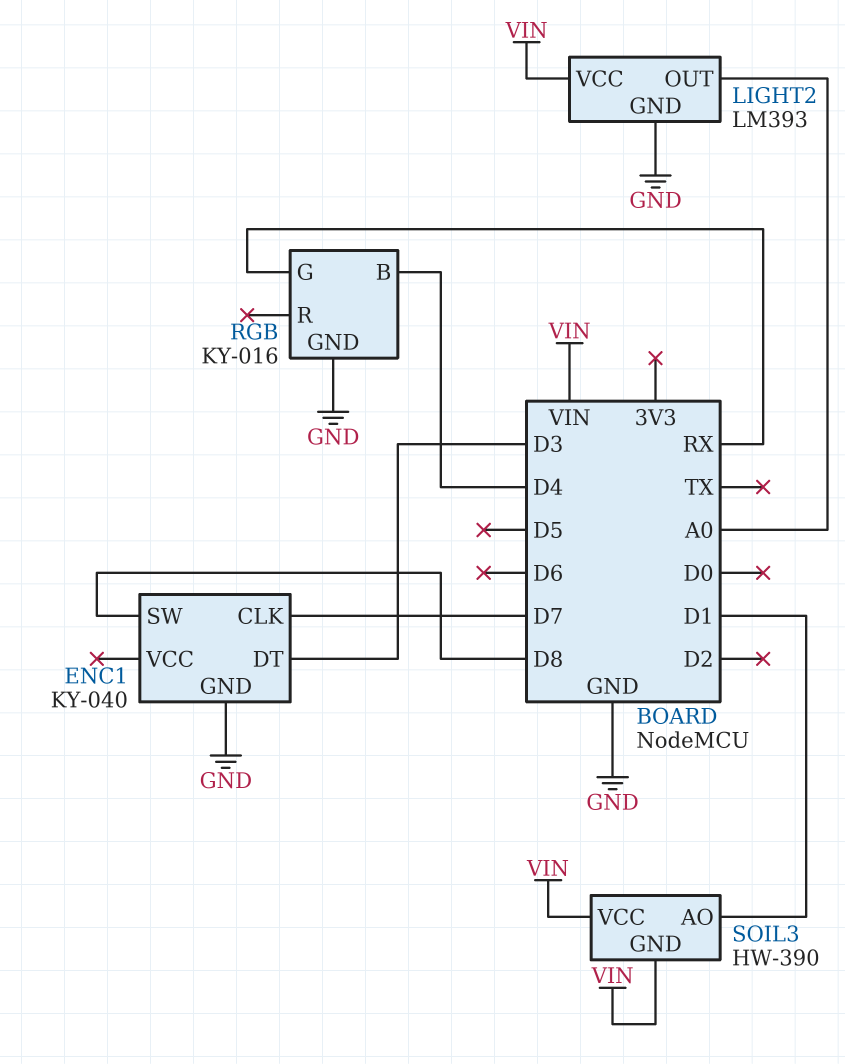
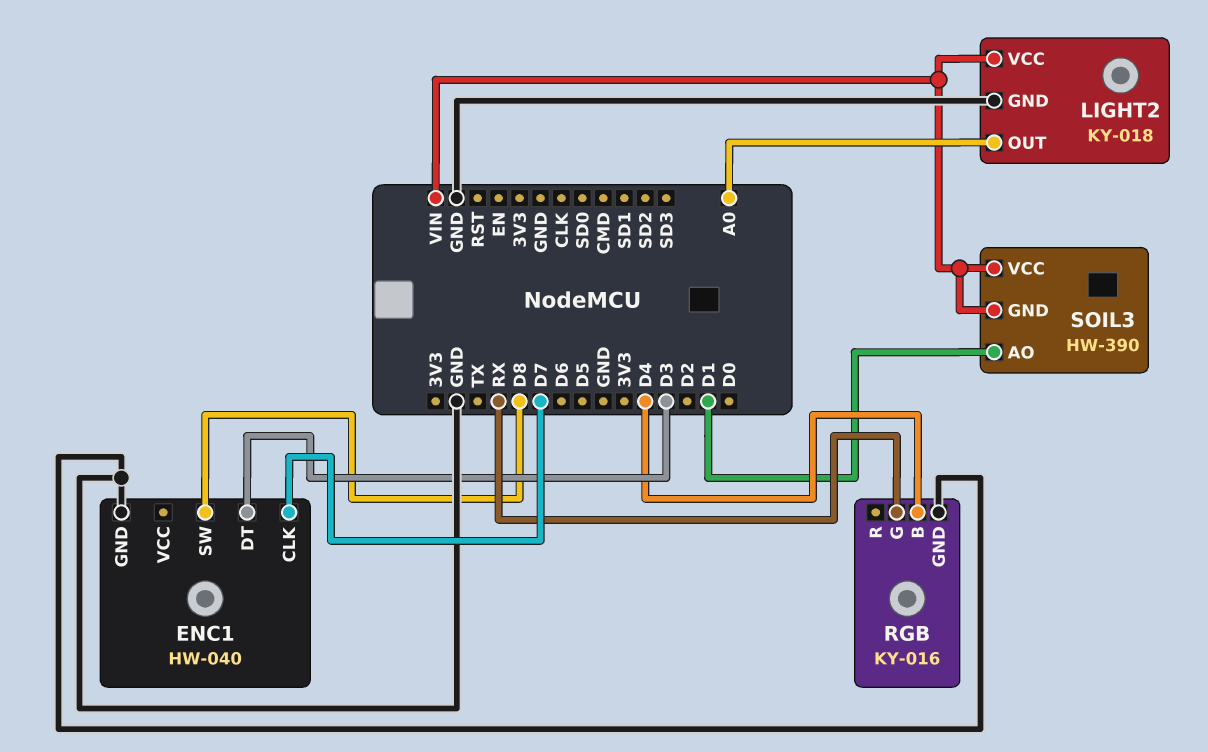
ENC1: KY-040 -> HW-040
LIGHT2: LM393 -> KY-018

